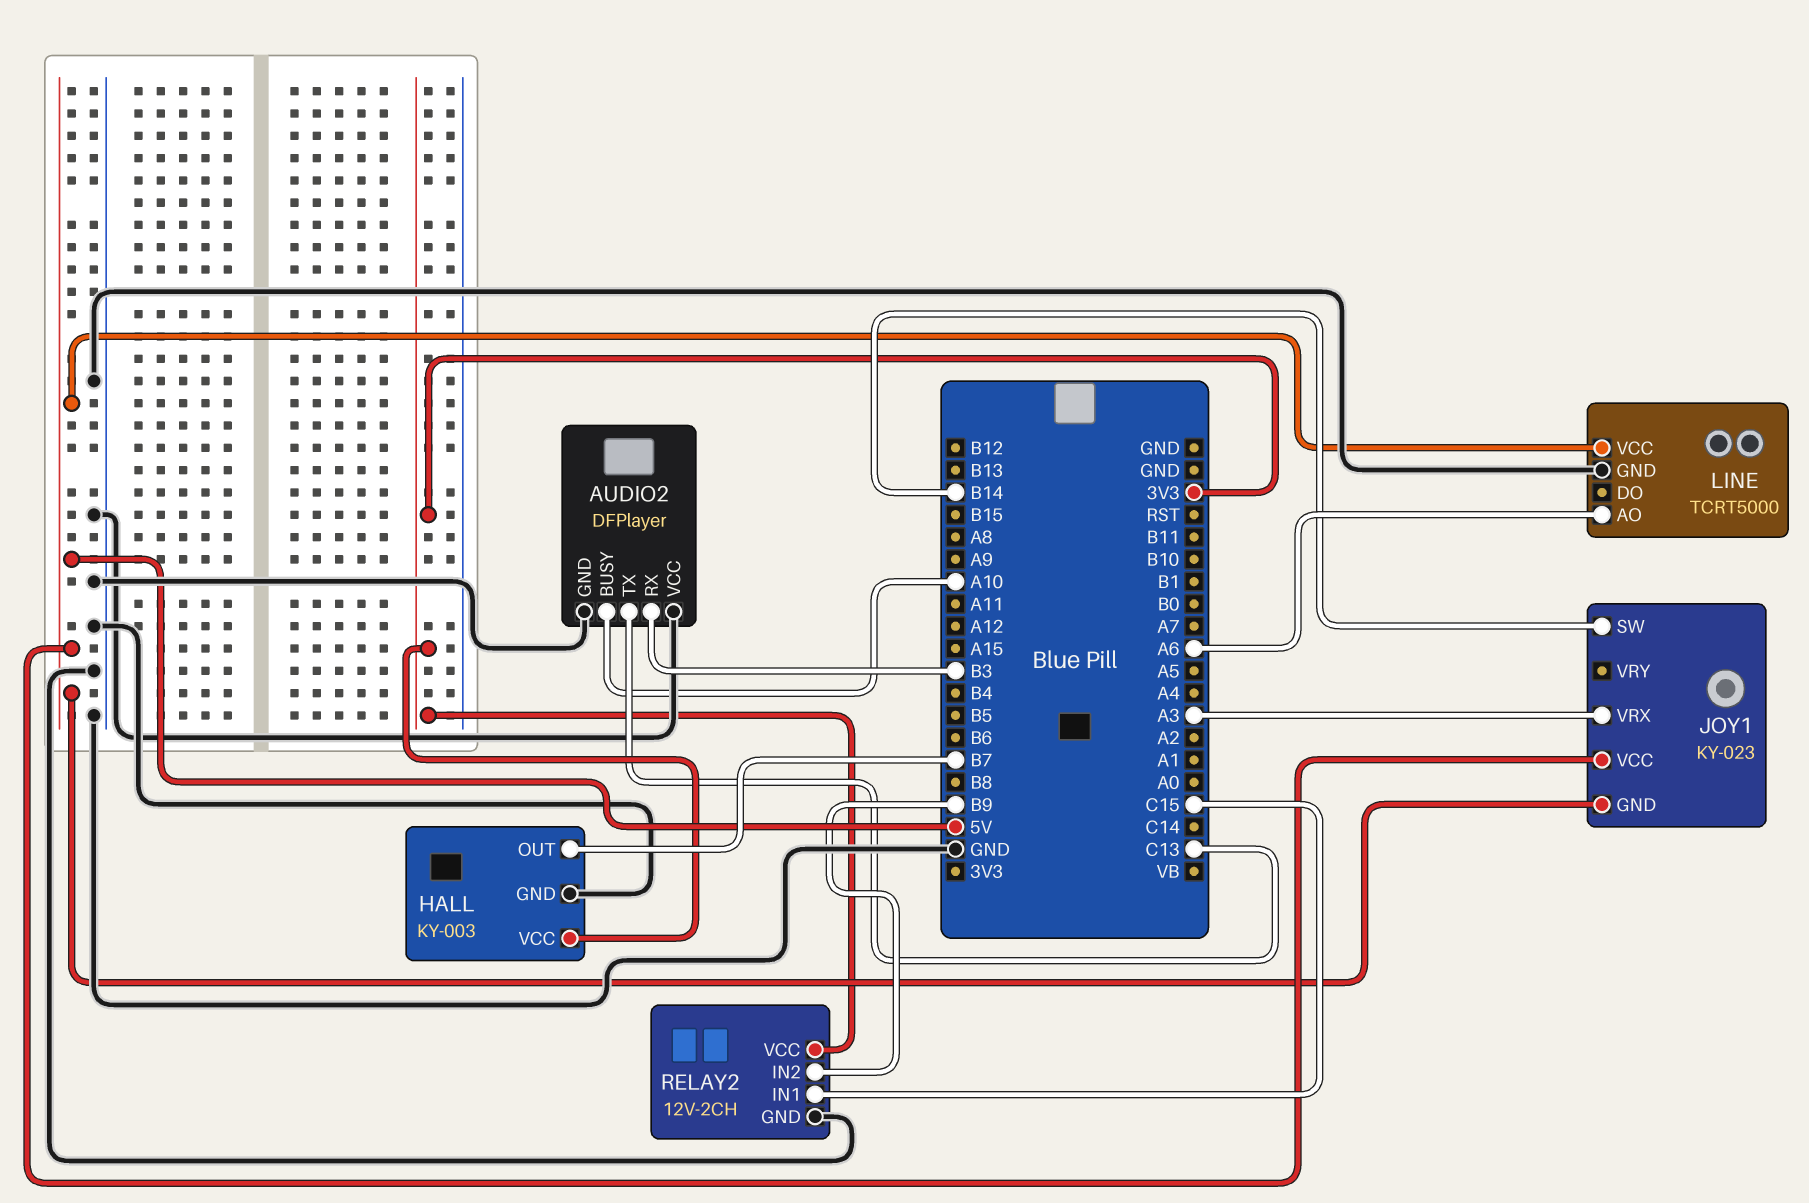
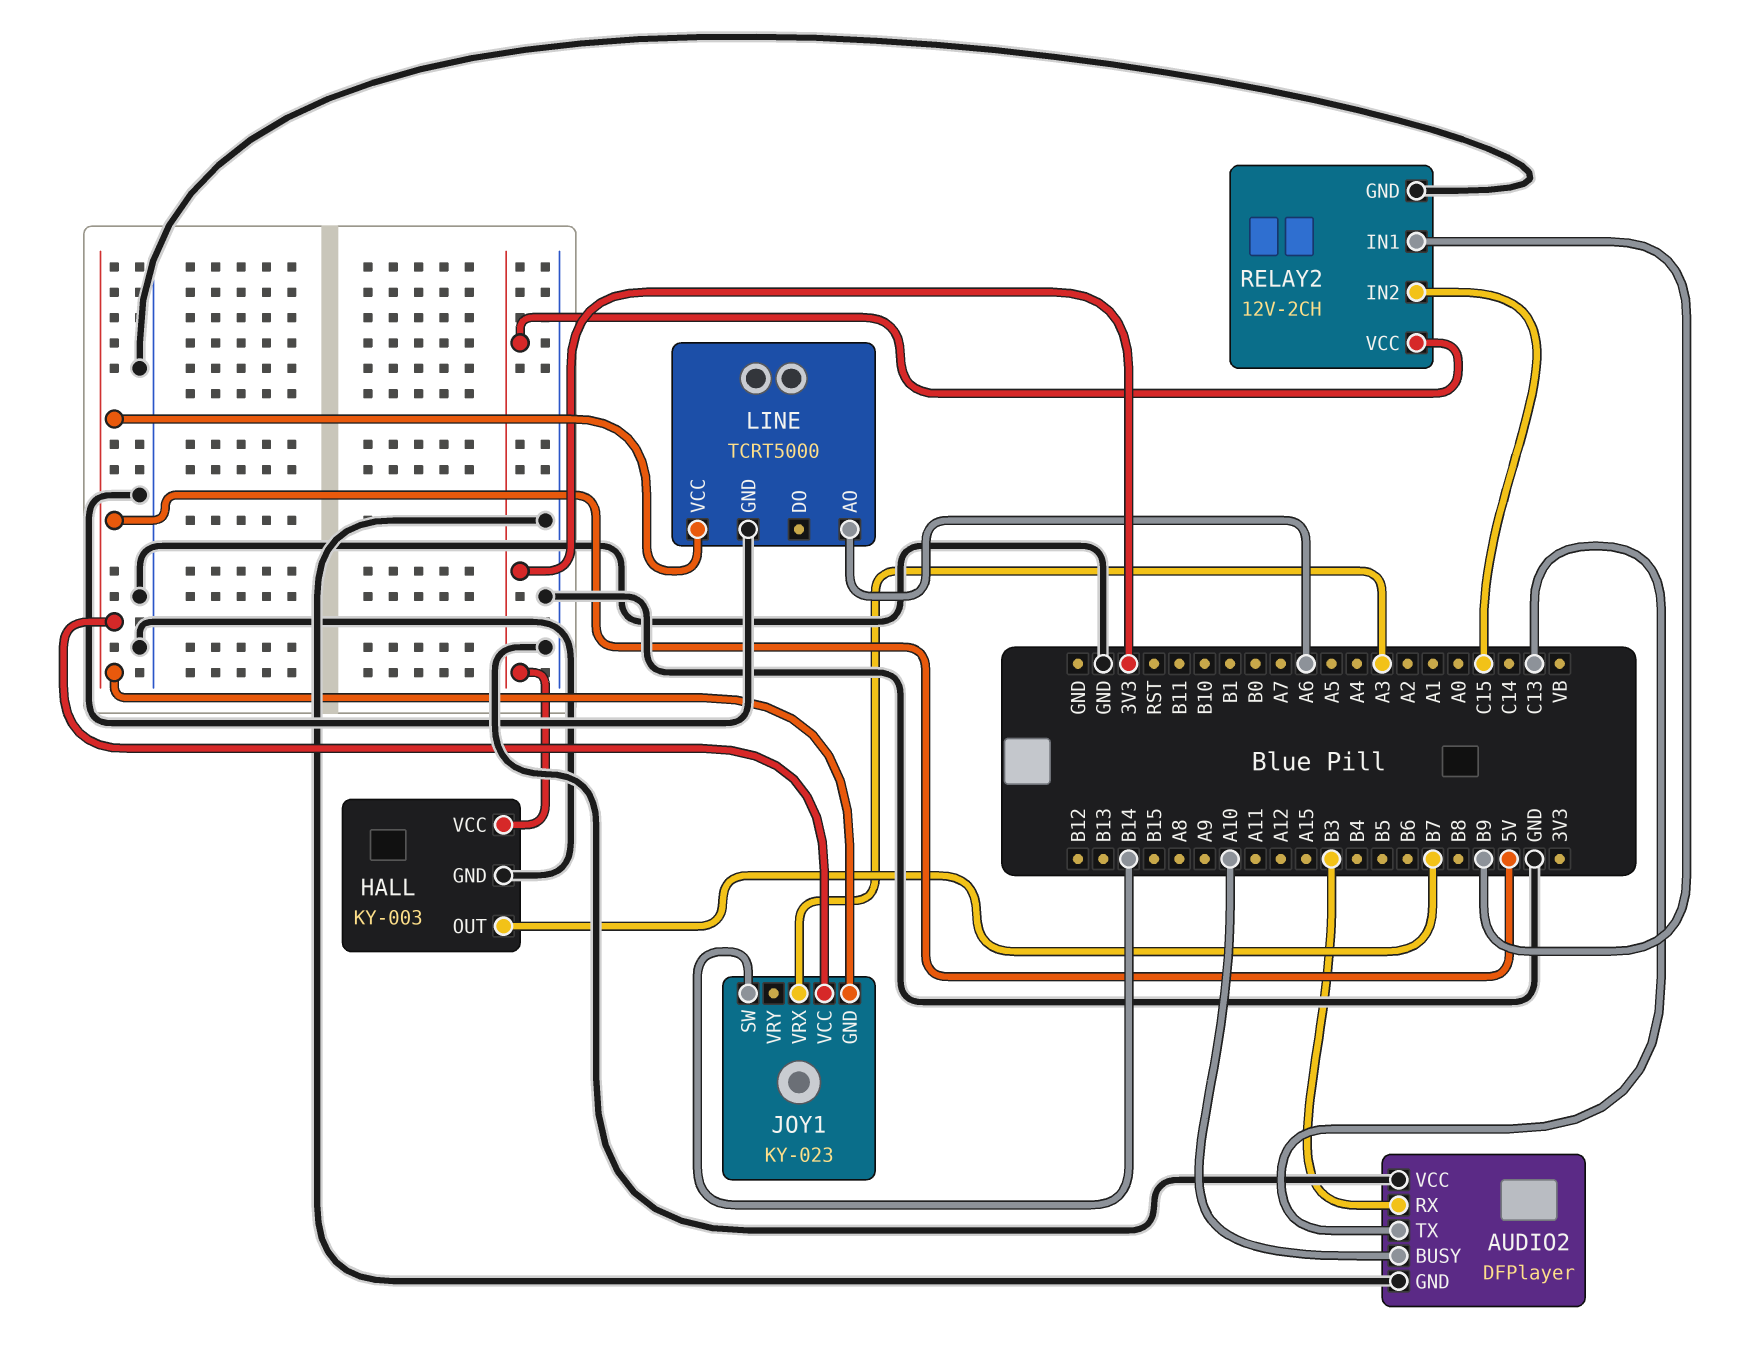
RELAY2 pin IN1: C15 -> B9
RELAY2 pin IN2: B9 -> C15

